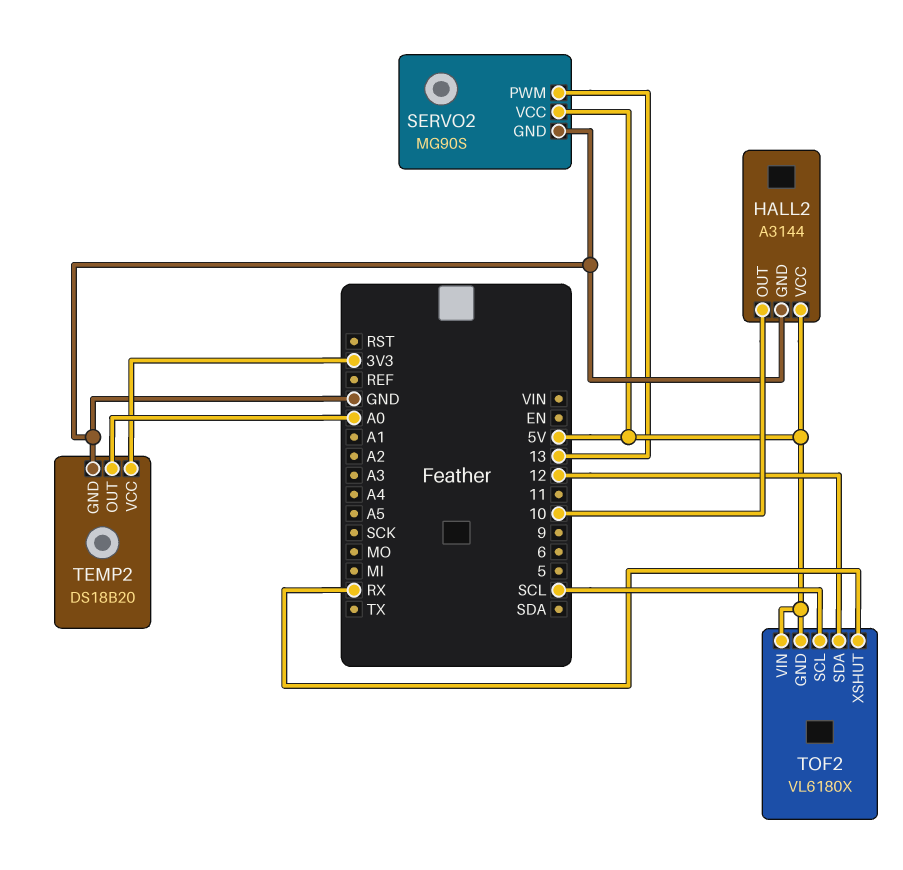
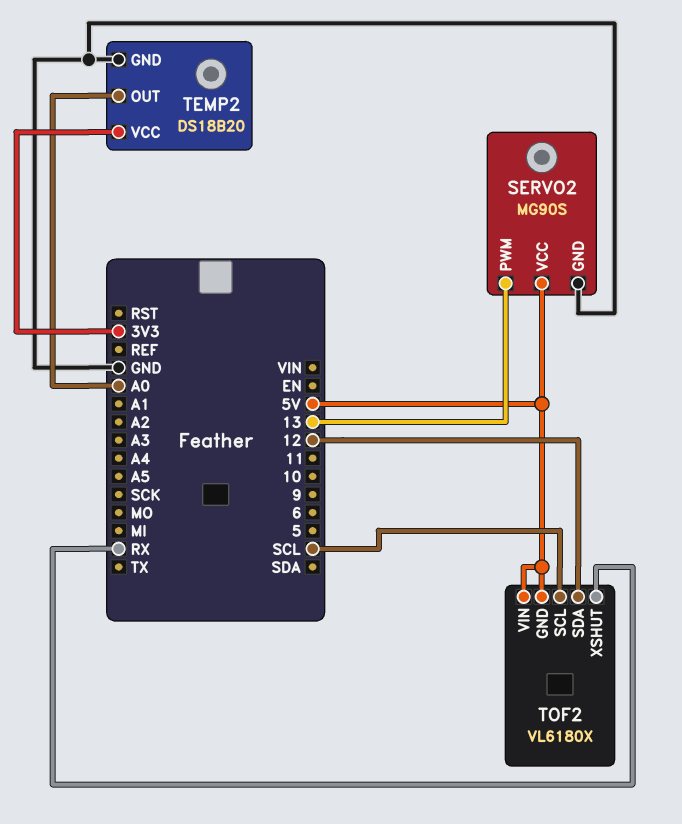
HALL2: A3144 -> none
HALL2 pin GND: GND -> none
HALL2 pin OUT: 10 -> none
HALL2 pin VCC: 5V -> none

